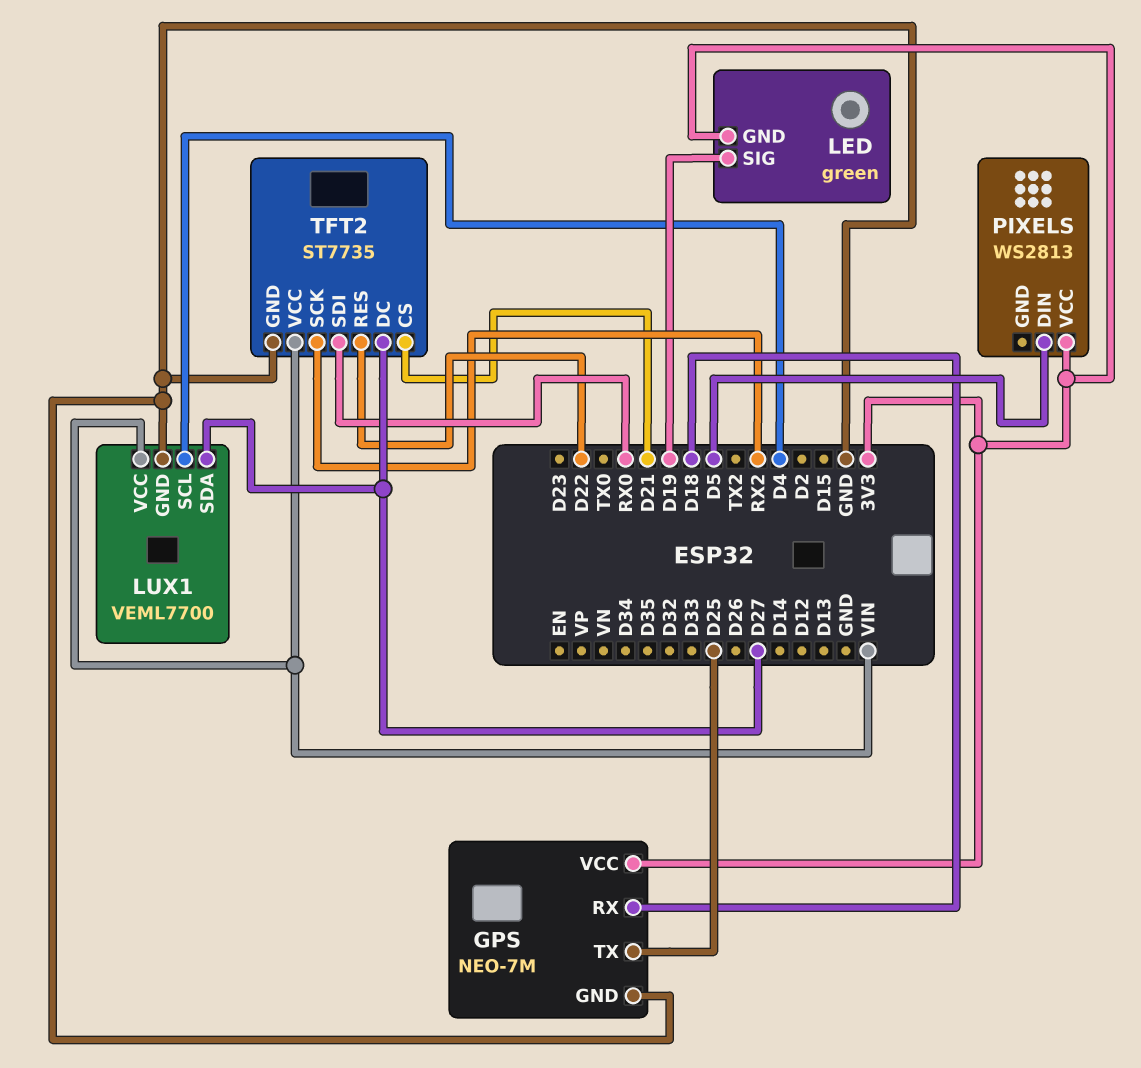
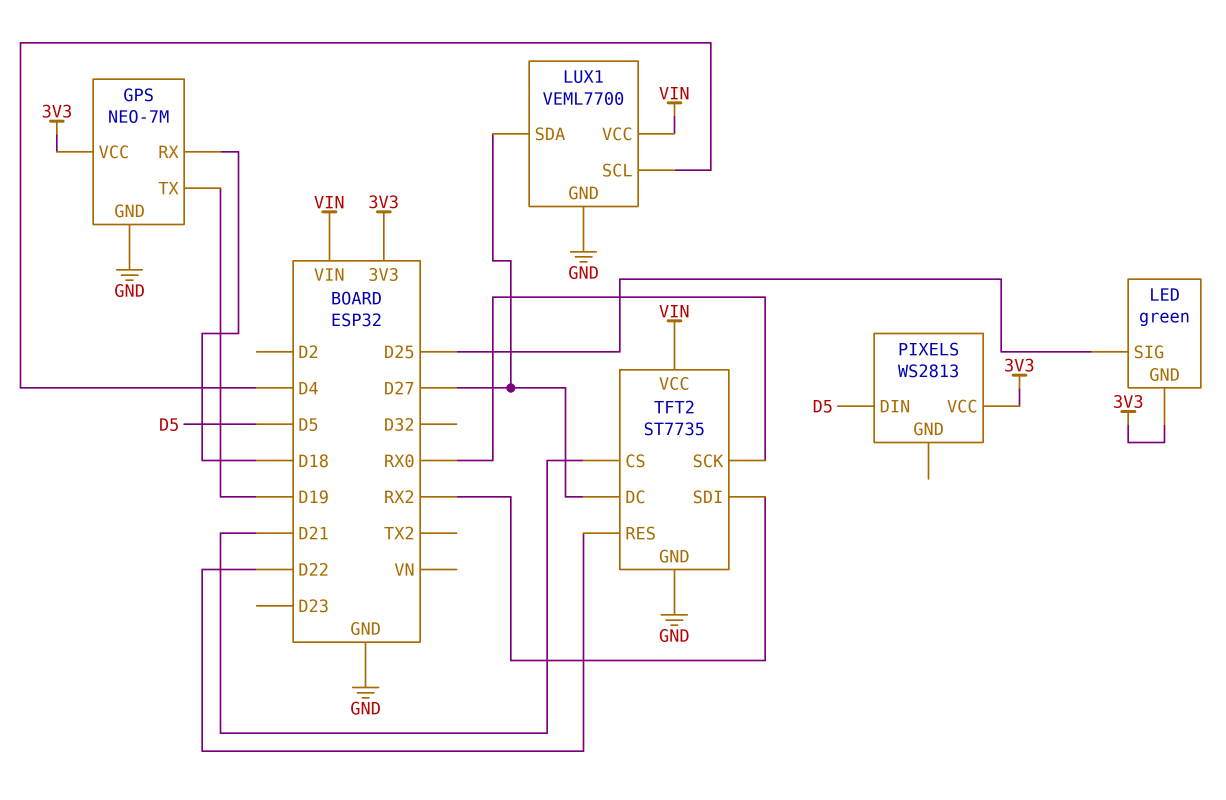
GPS pin TX: D25 -> D19
LED pin SIG: D19 -> D25
TFT2 pin SCK: RX2 -> RX0
TFT2 pin SDI: RX0 -> RX2

